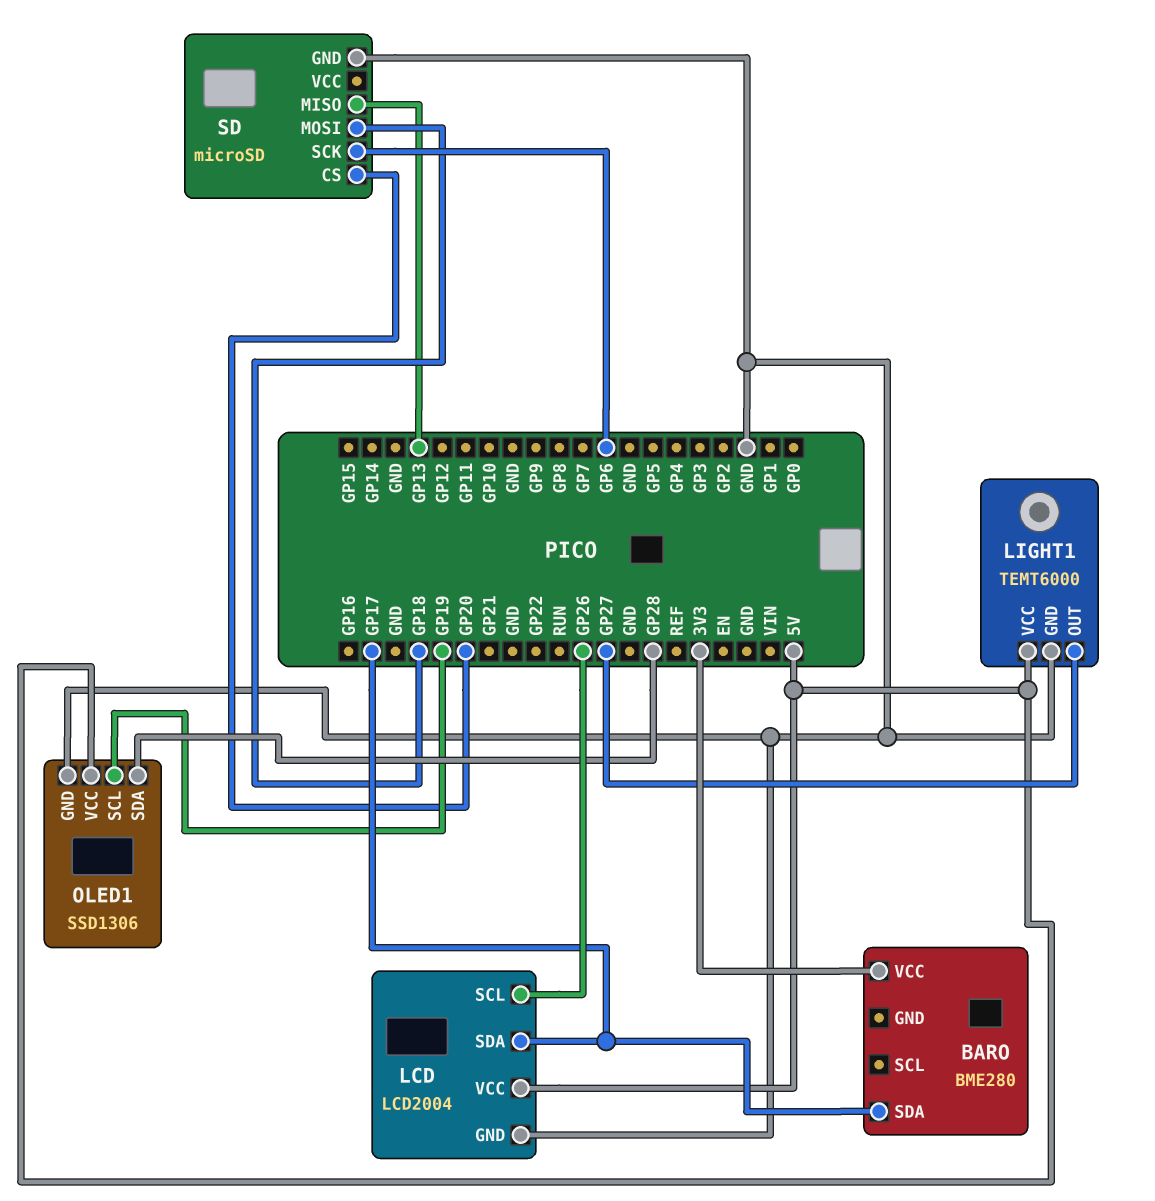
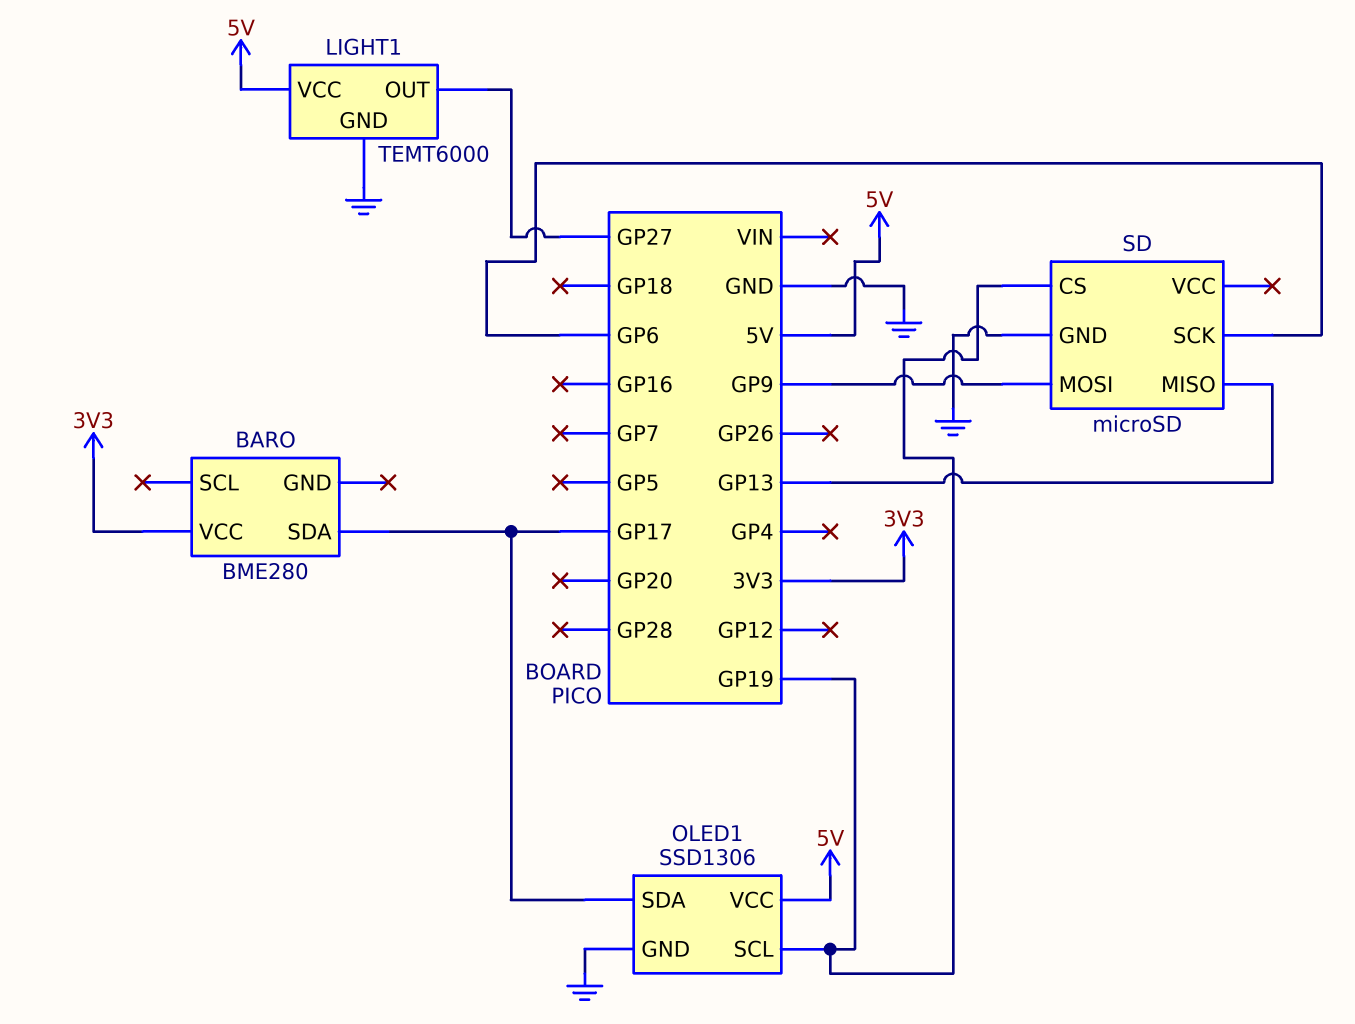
LCD: LCD2004 -> none
LCD pin GND: GND -> none
LCD pin SCL: GP26 -> none
LCD pin SDA: GP17 -> none
LCD pin VCC: 5V -> none
OLED1 pin SDA: GP28 -> GP17
SD pin CS: GP20 -> GP19
SD pin MOSI: GP18 -> GP9

